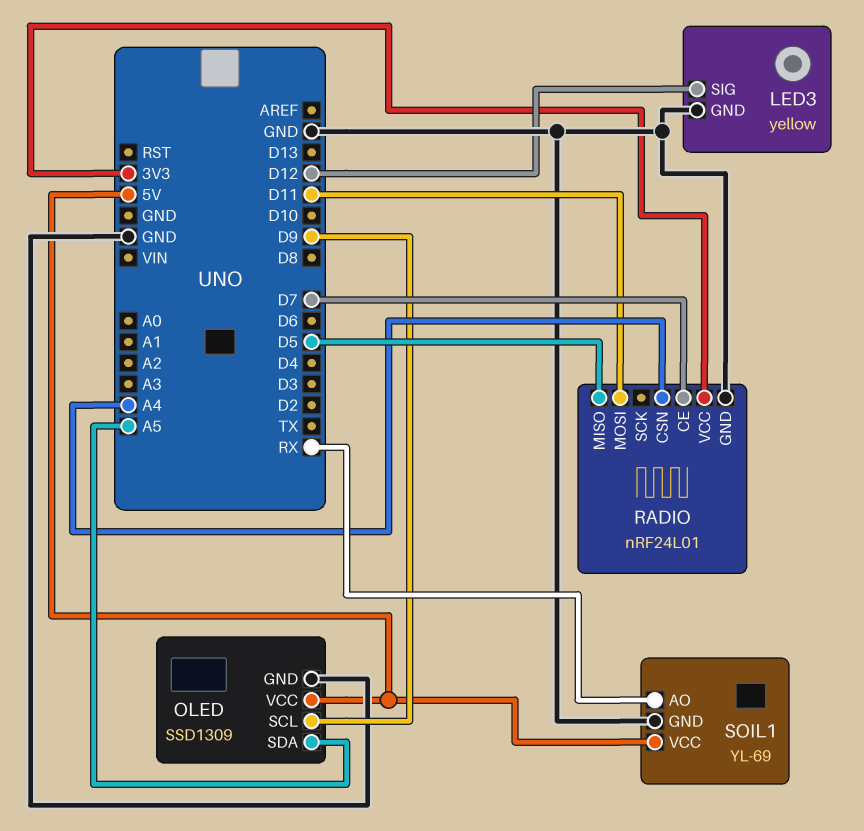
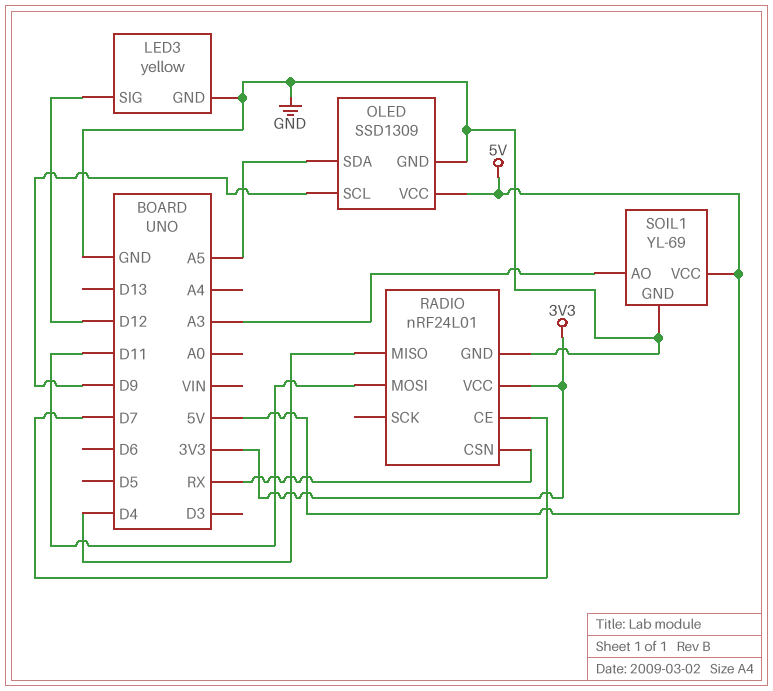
RADIO pin CSN: A4 -> RX
RADIO pin MISO: D5 -> D4
SOIL1 pin AO: RX -> A3

